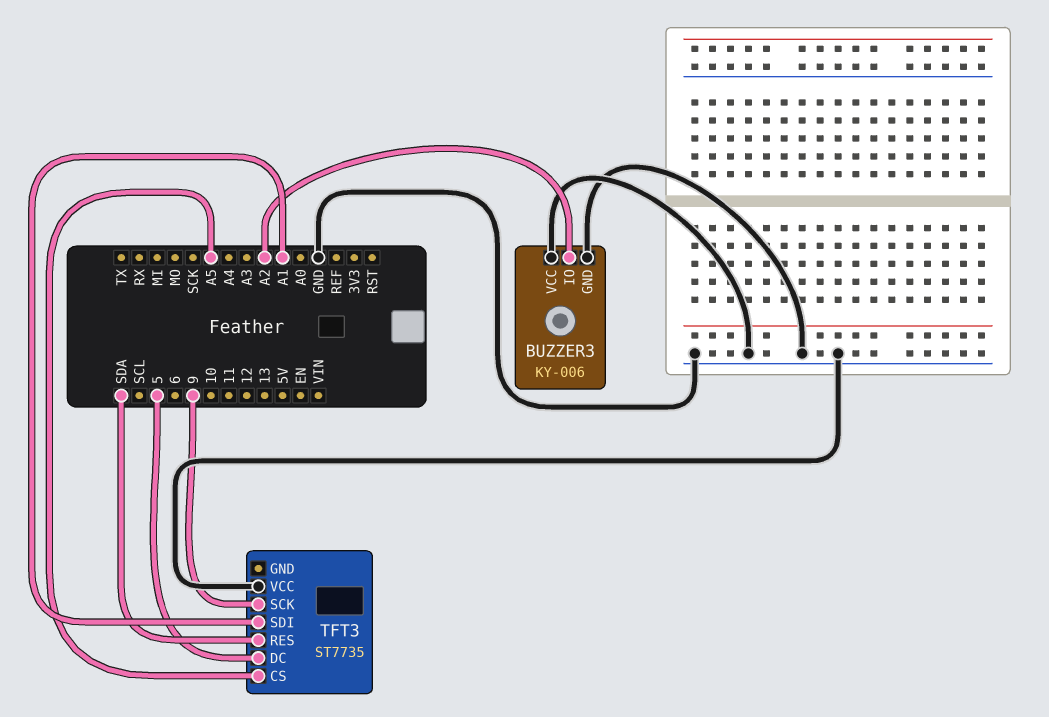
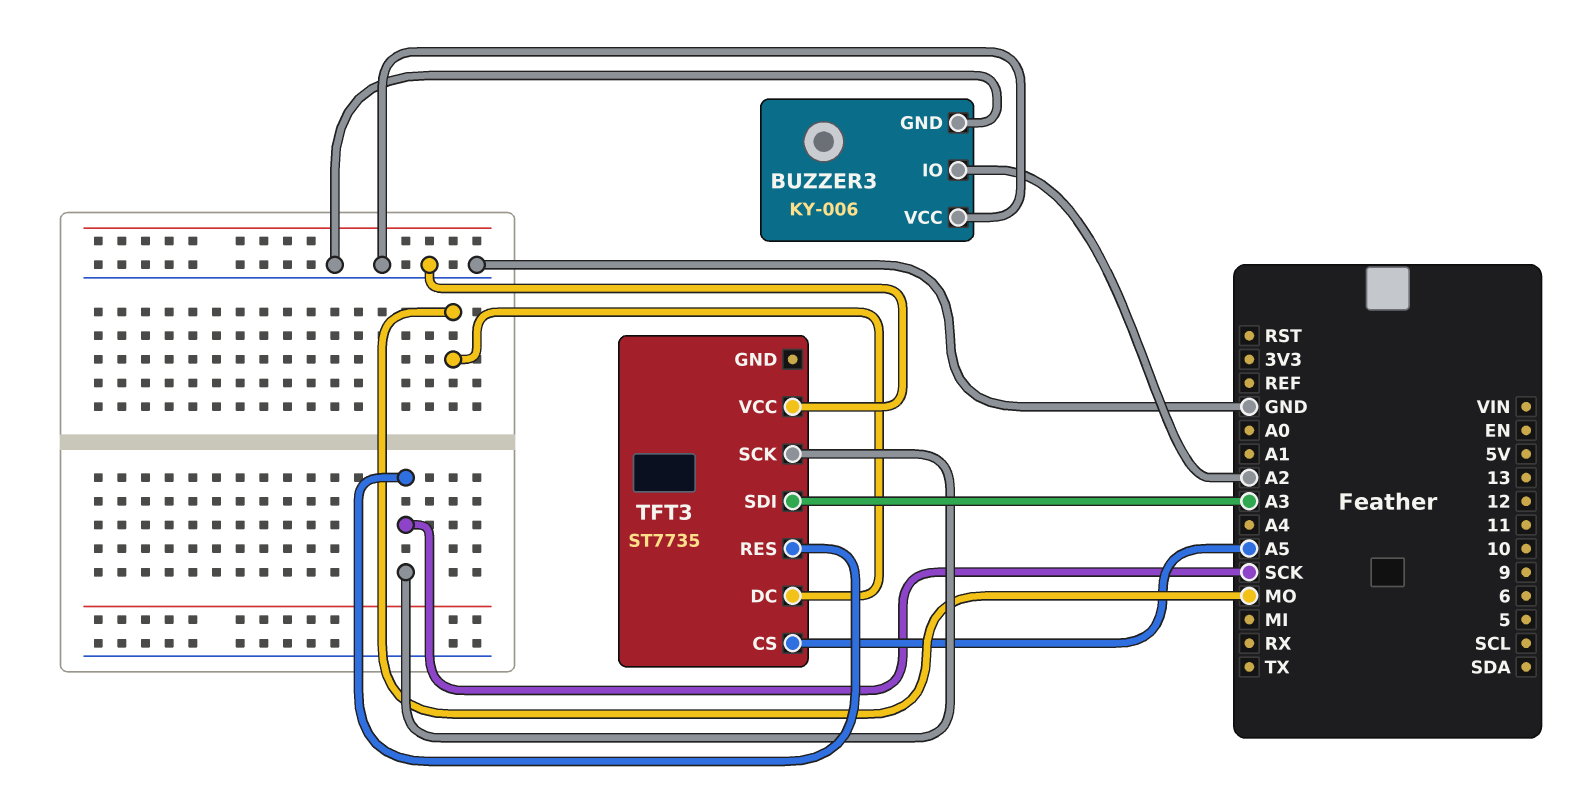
TFT3 pin DC: 5 -> MO
TFT3 pin RES: SDA -> SCK
TFT3 pin SCK: 9 -> SCK
TFT3 pin SDI: A1 -> A3

